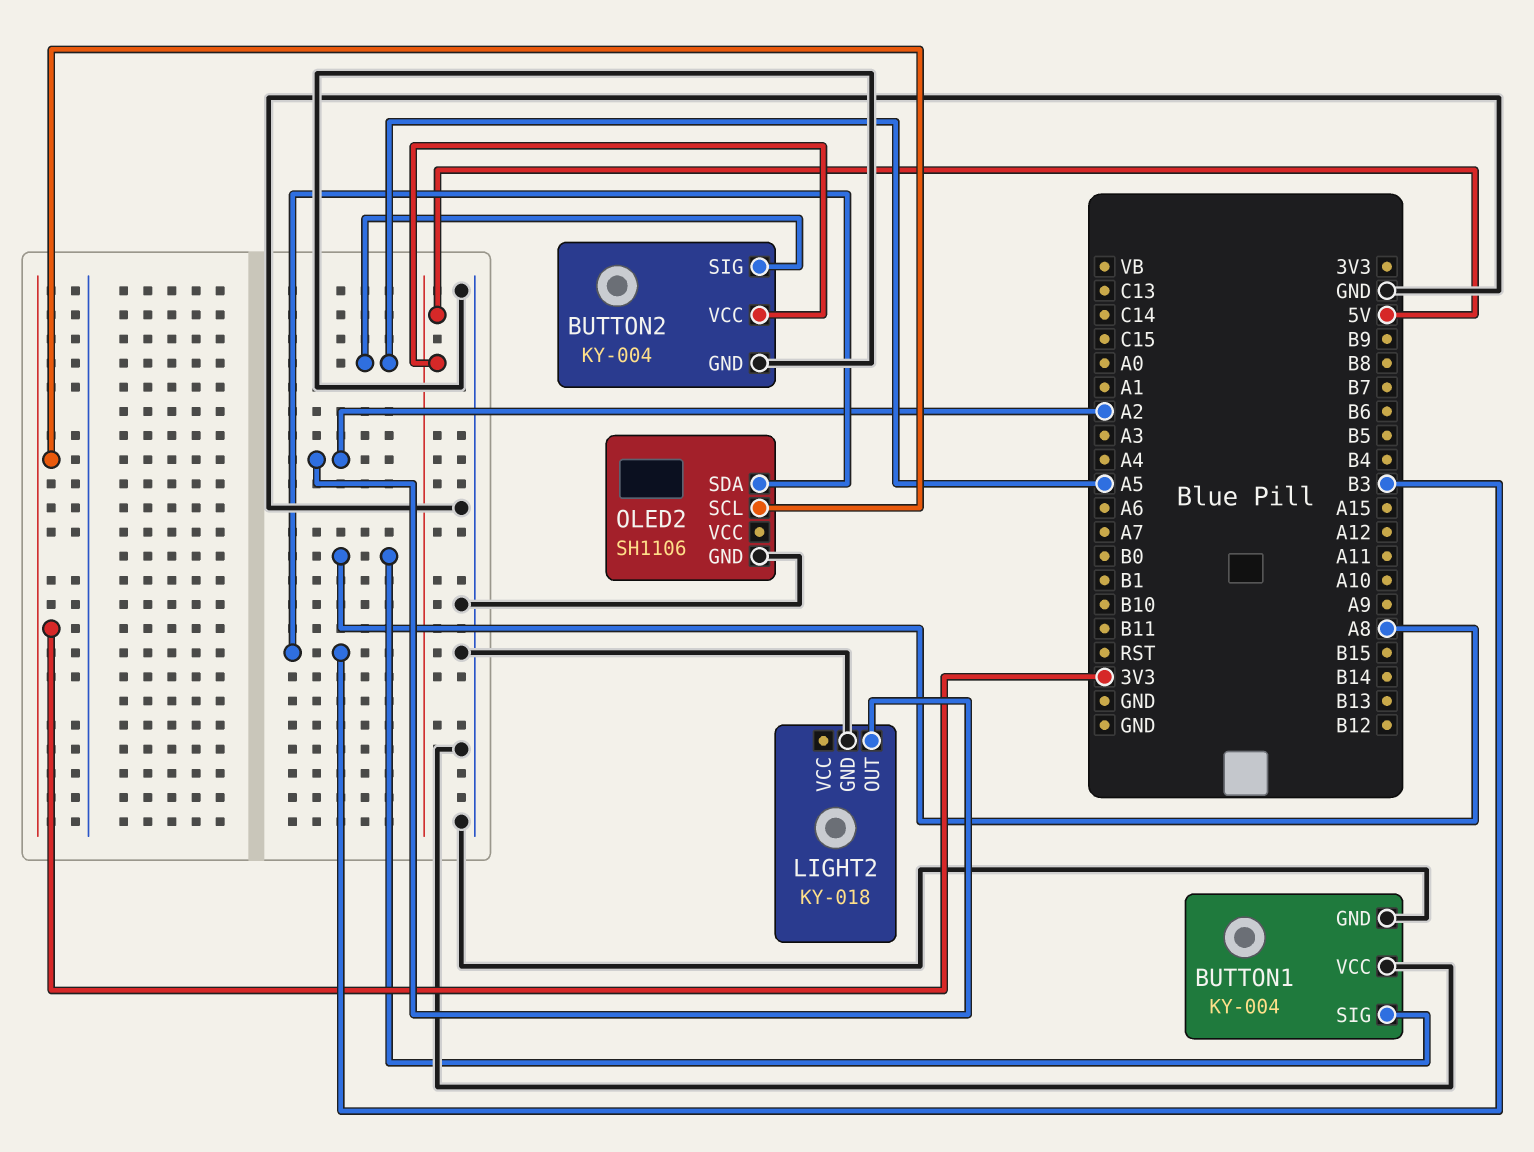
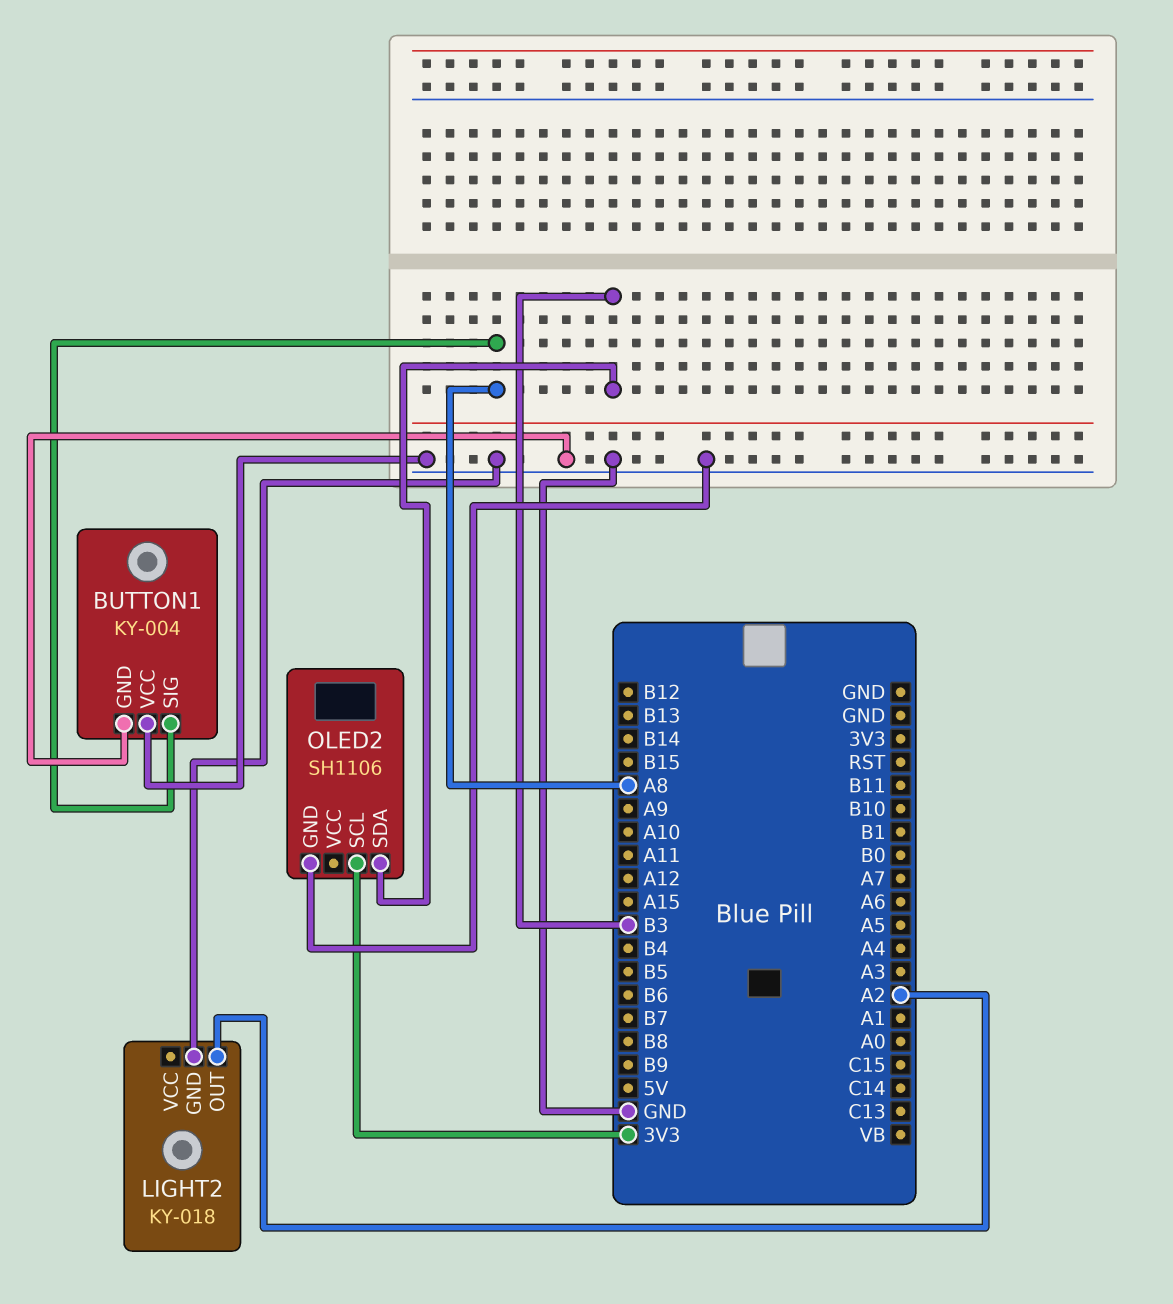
BUTTON2: KY-004 -> none
BUTTON2 pin GND: GND -> none
BUTTON2 pin SIG: A5 -> none
BUTTON2 pin VCC: 5V -> none

